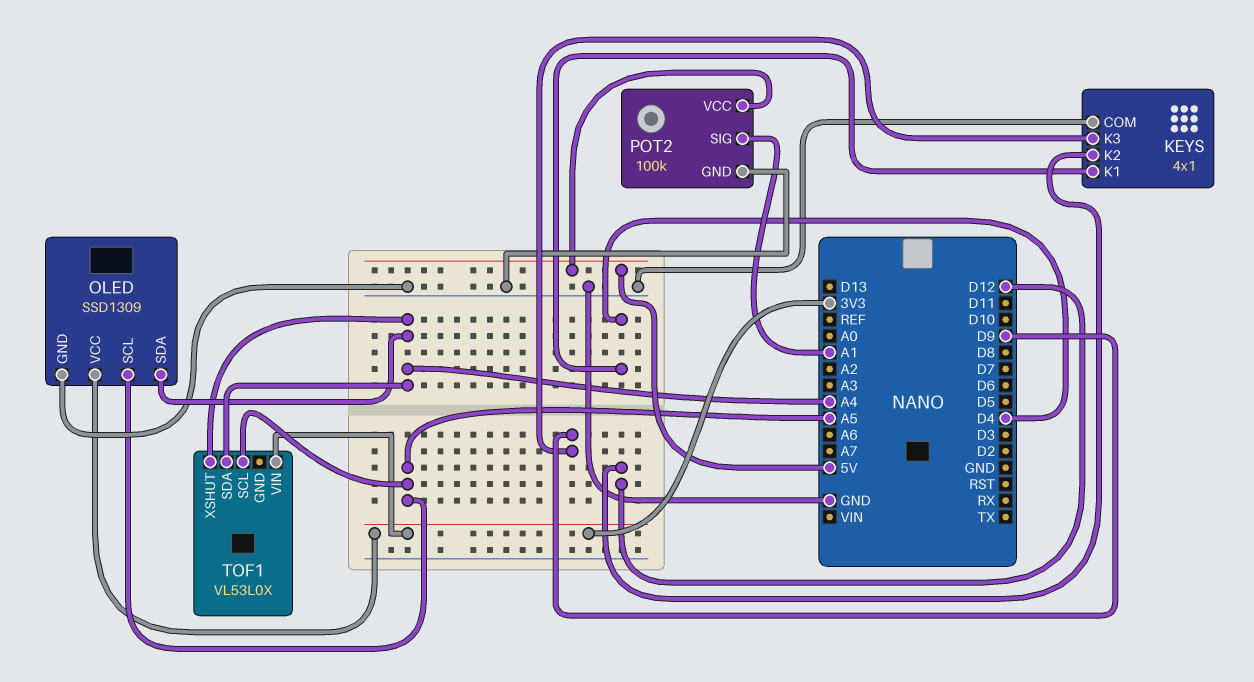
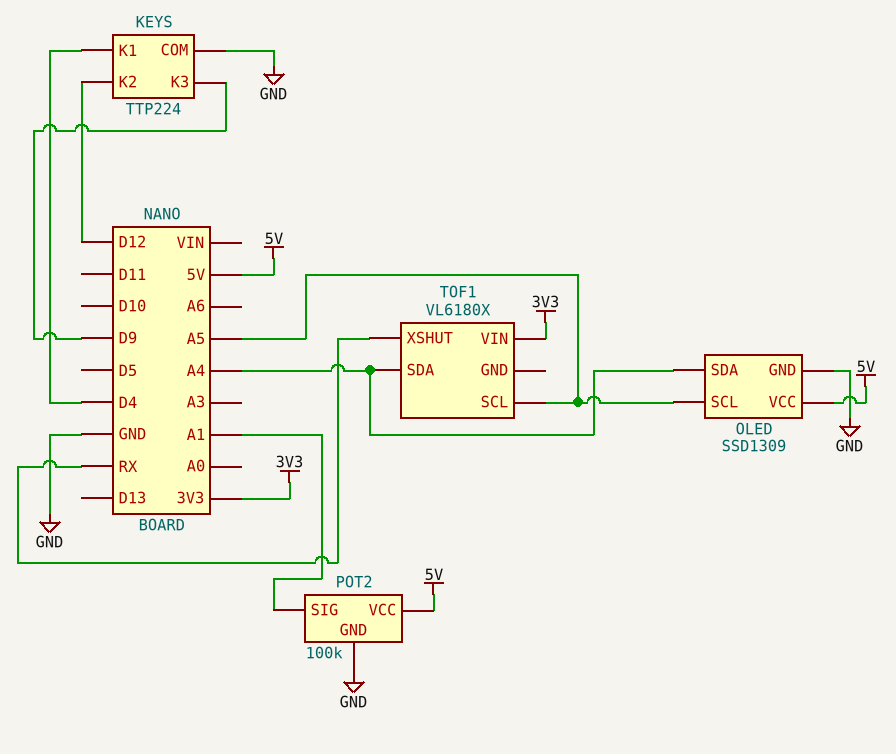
KEYS: 4x1 -> TTP224
OLED pin VCC: 3V3 -> 5V
TOF1: VL53L0X -> VL6180X
TOF1 pin XSHUT: A4 -> RX

